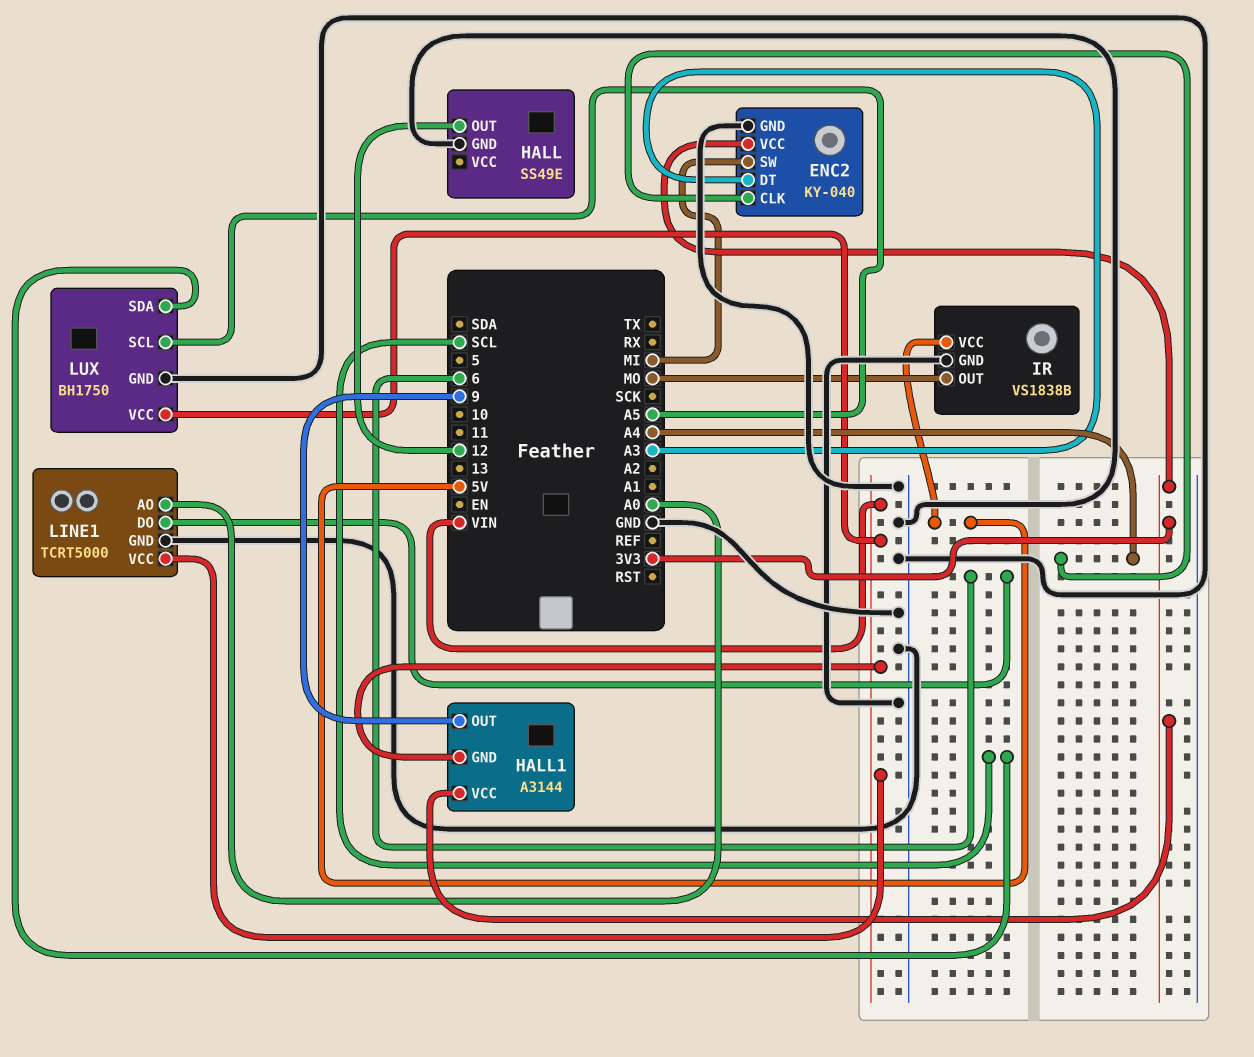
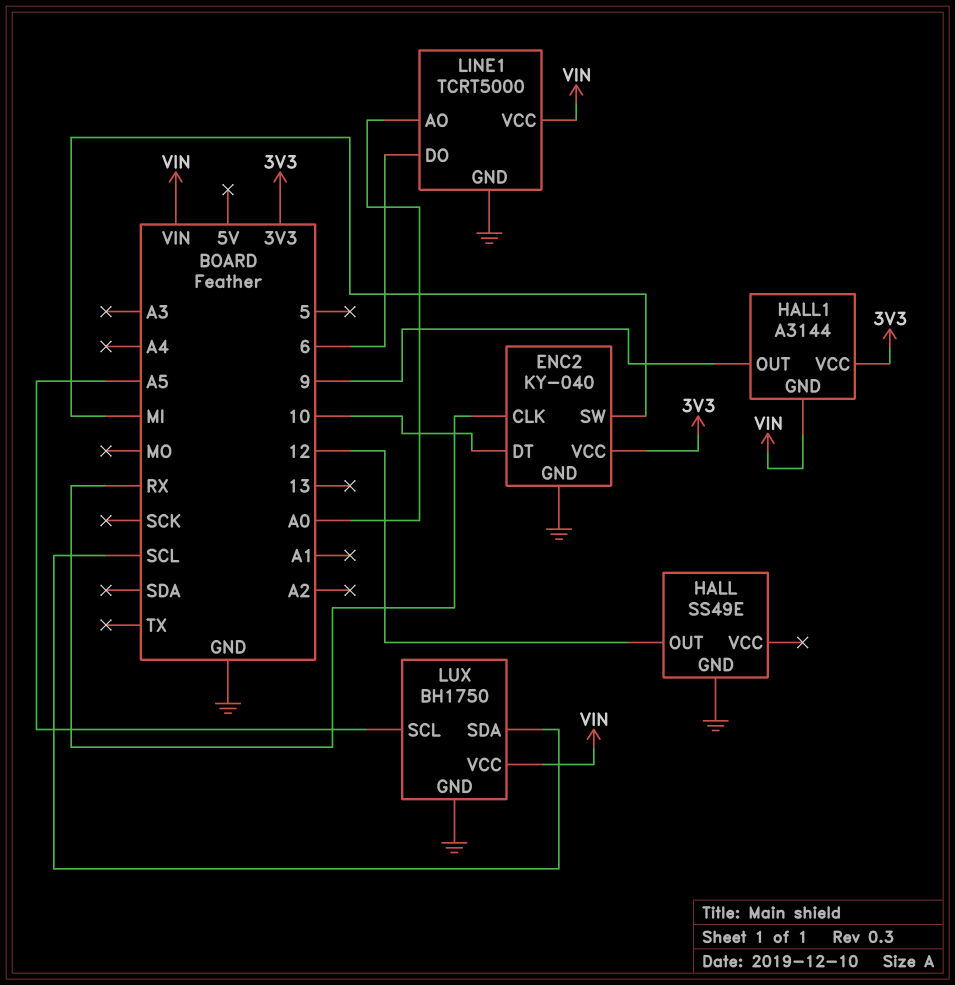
ENC2 pin CLK: A4 -> RX
ENC2 pin DT: A3 -> 10
IR: VS1838B -> none
IR pin GND: GND -> none
IR pin OUT: MO -> none
IR pin VCC: 5V -> none

